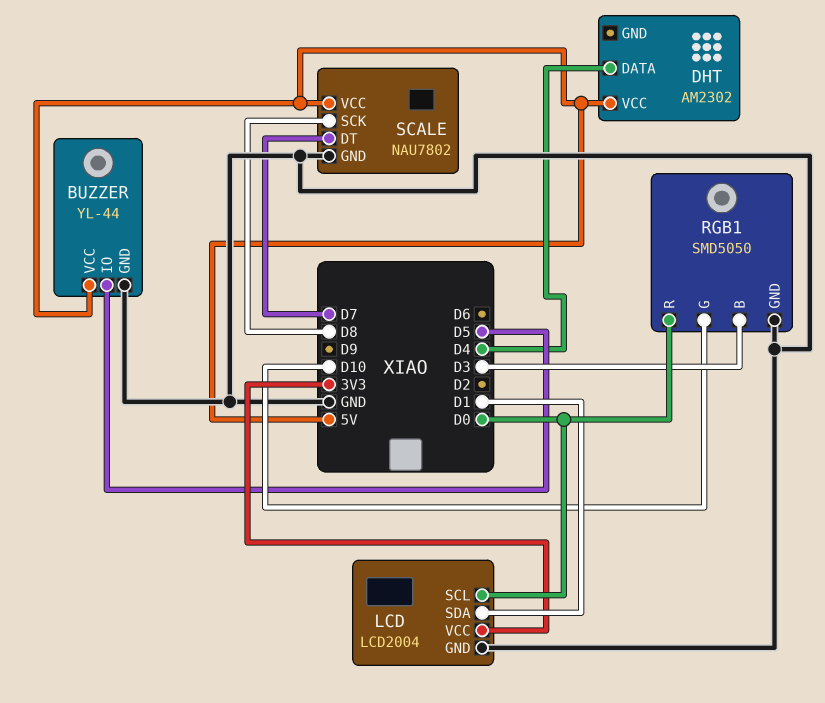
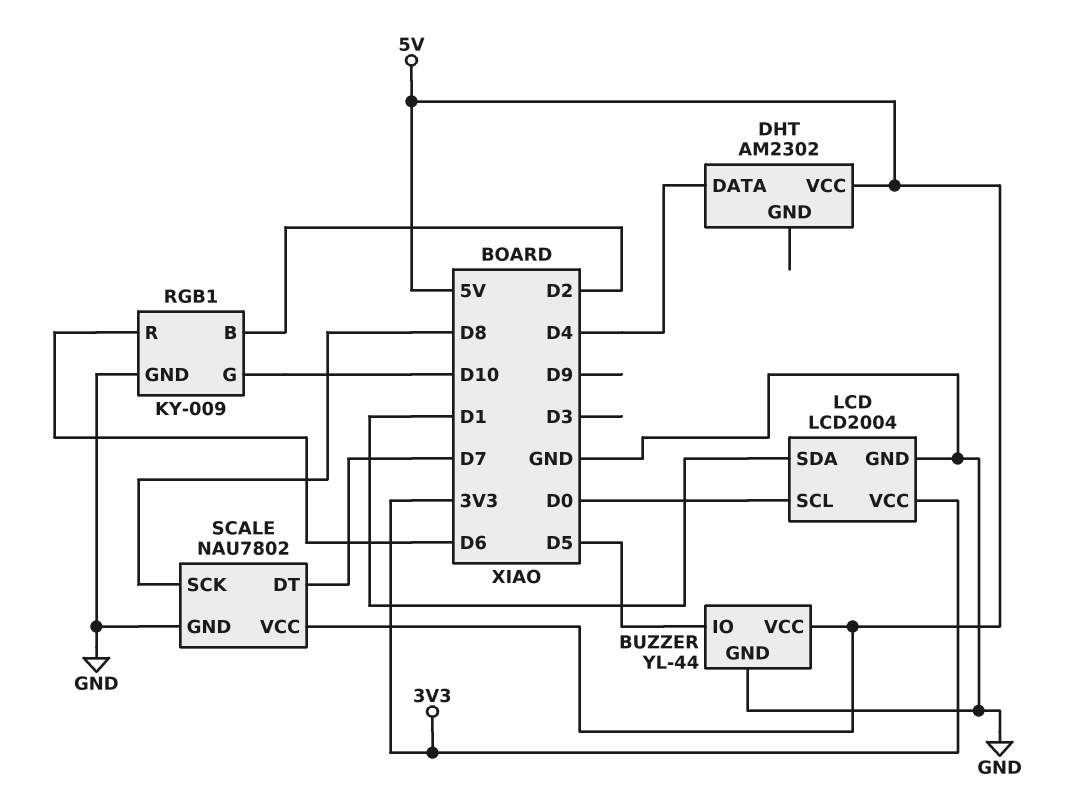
RGB1: SMD5050 -> KY-009
RGB1 pin B: D3 -> D2
RGB1 pin R: D0 -> D6

